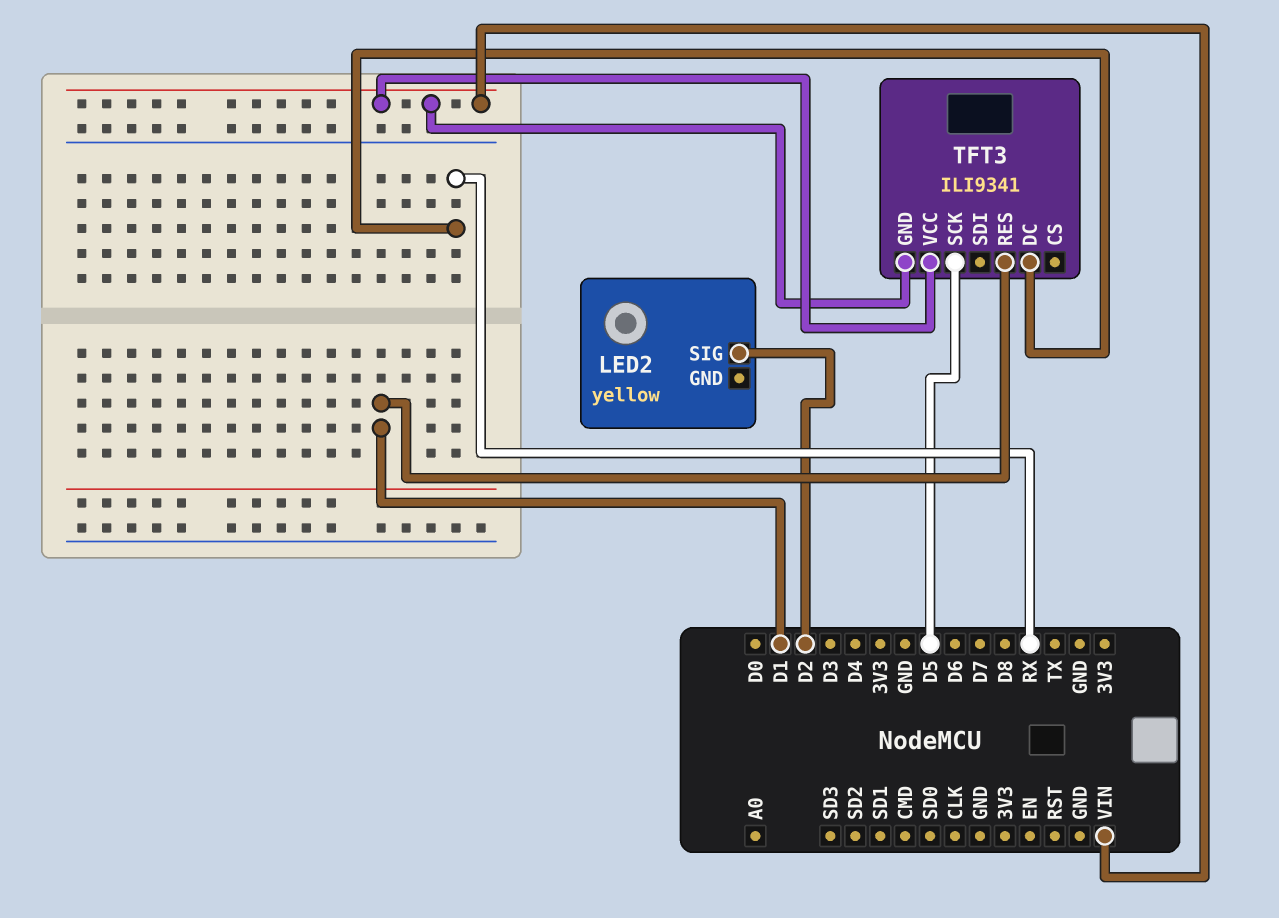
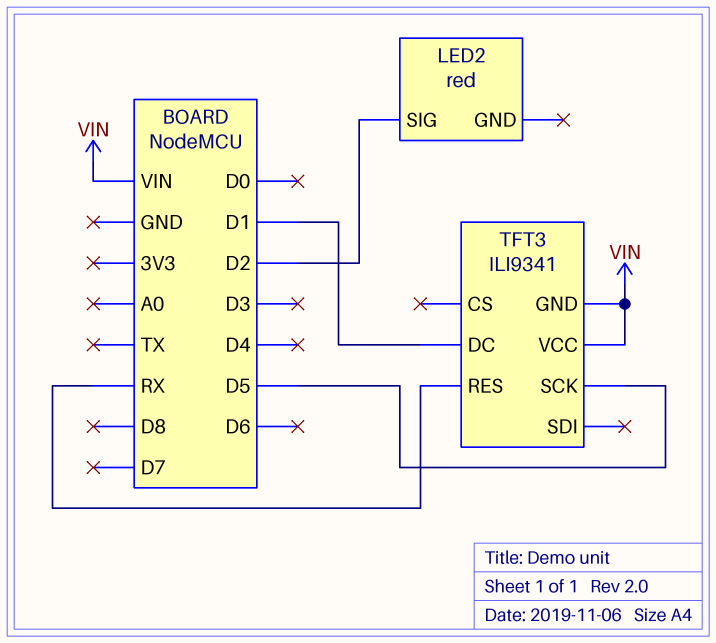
LED2: yellow -> red
TFT3 pin DC: RX -> D1
TFT3 pin RES: D1 -> RX

